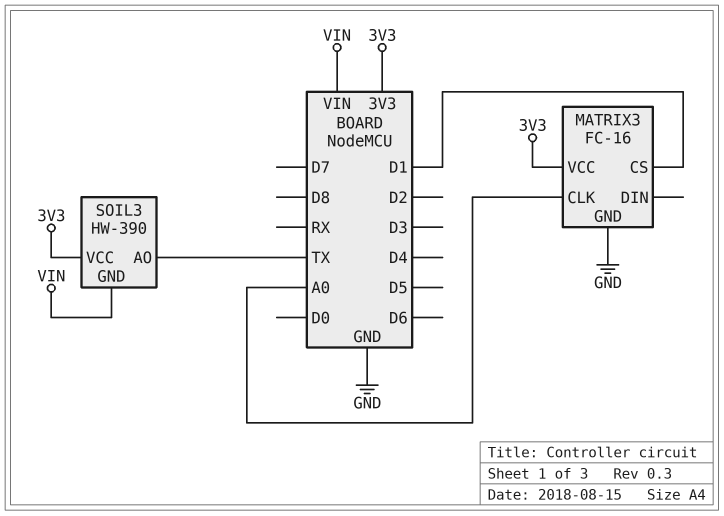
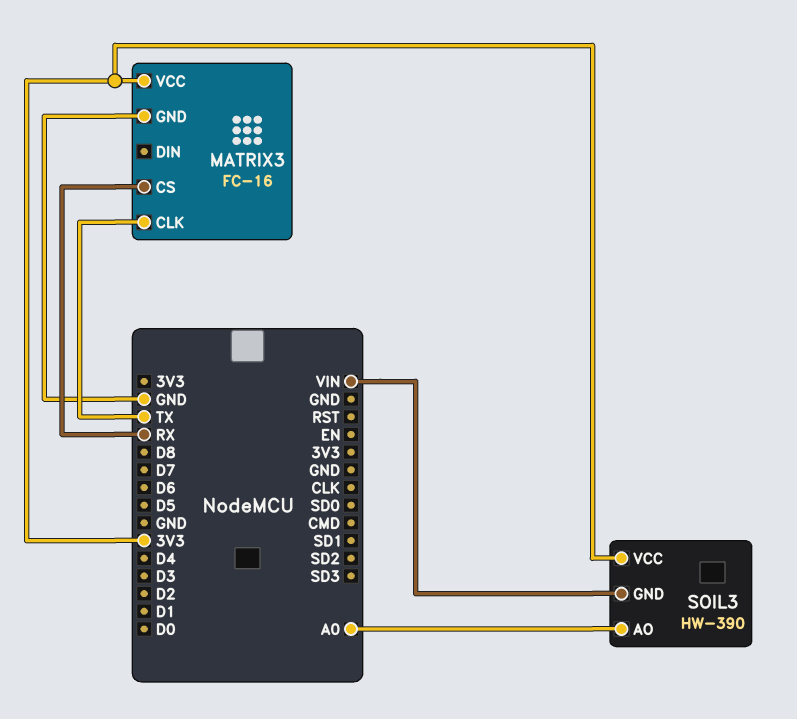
MATRIX3 pin CLK: A0 -> TX
MATRIX3 pin CS: D1 -> RX
SOIL3 pin AO: TX -> A0

